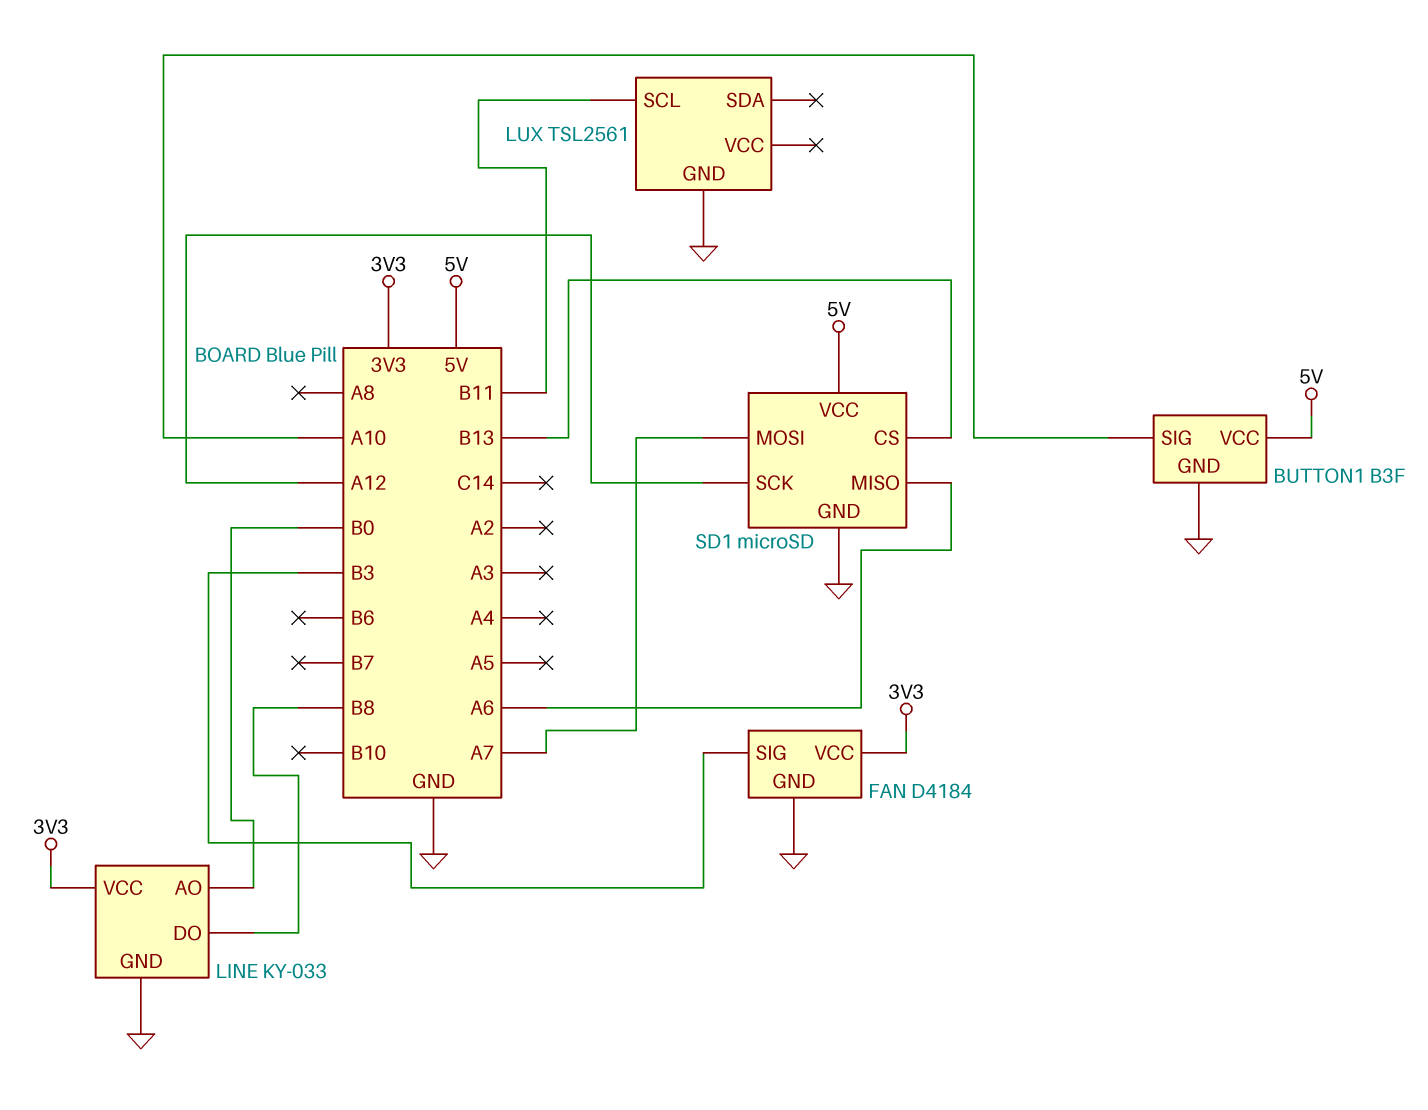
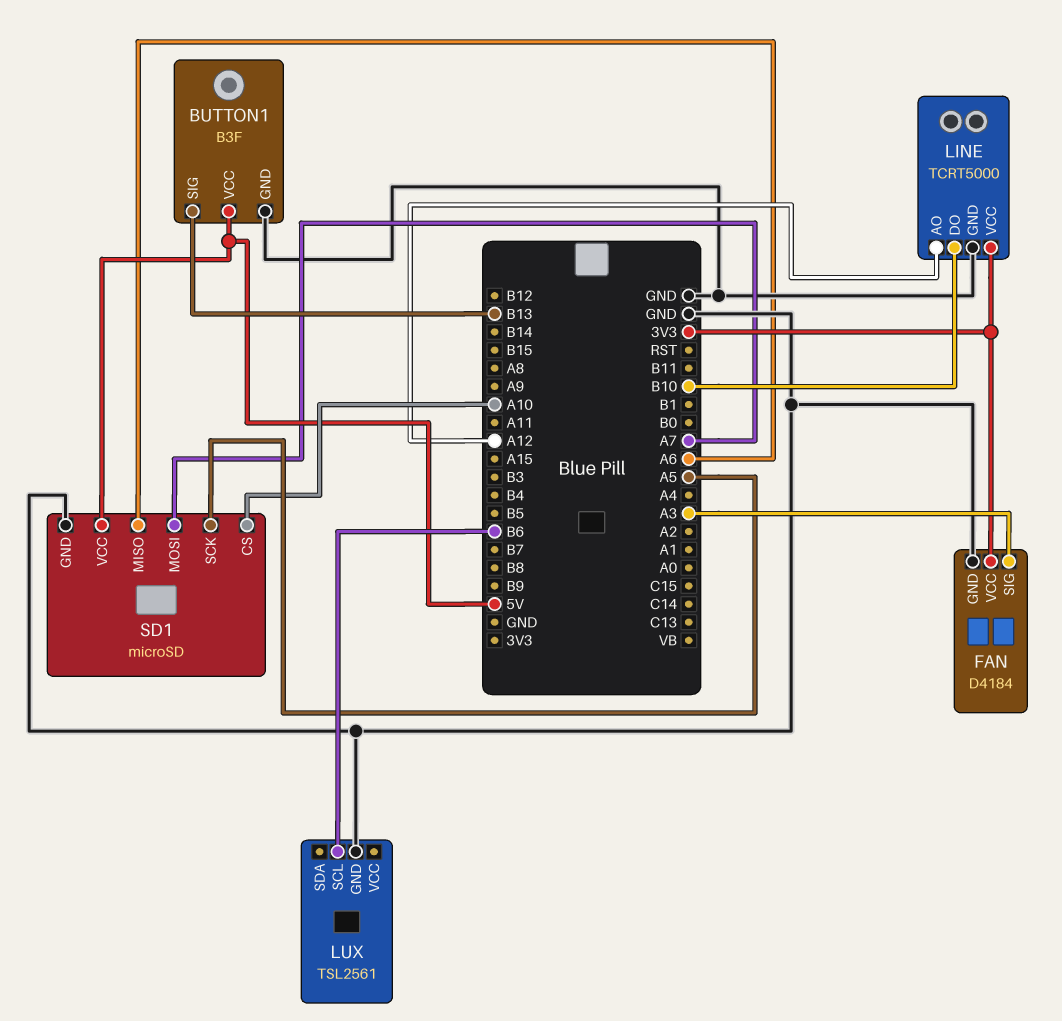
BUTTON1 pin SIG: A10 -> B13
FAN pin SIG: B3 -> A3
LINE: KY-033 -> TCRT5000
LINE pin AO: B0 -> A12
LINE pin DO: B8 -> B10
LUX pin SCL: B11 -> B6
SD1 pin CS: B13 -> A10
SD1 pin SCK: A12 -> A5

